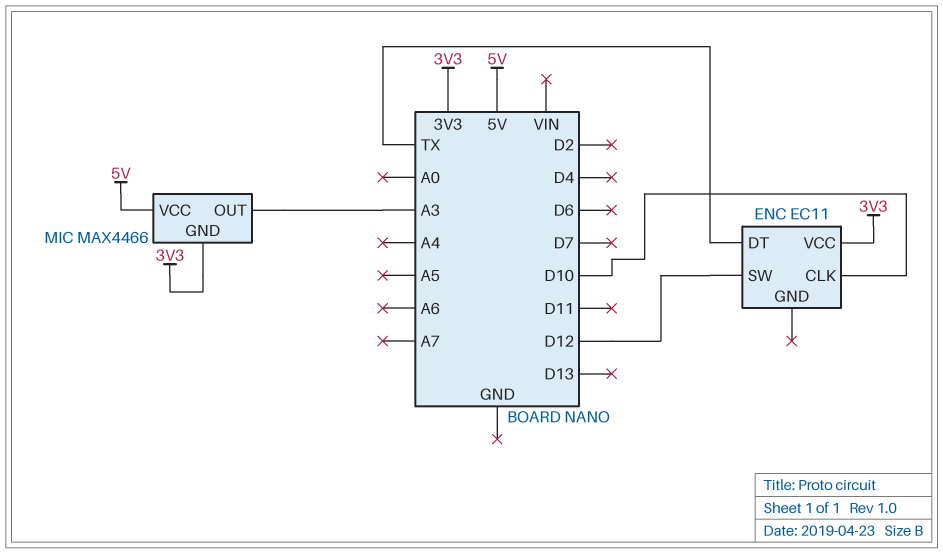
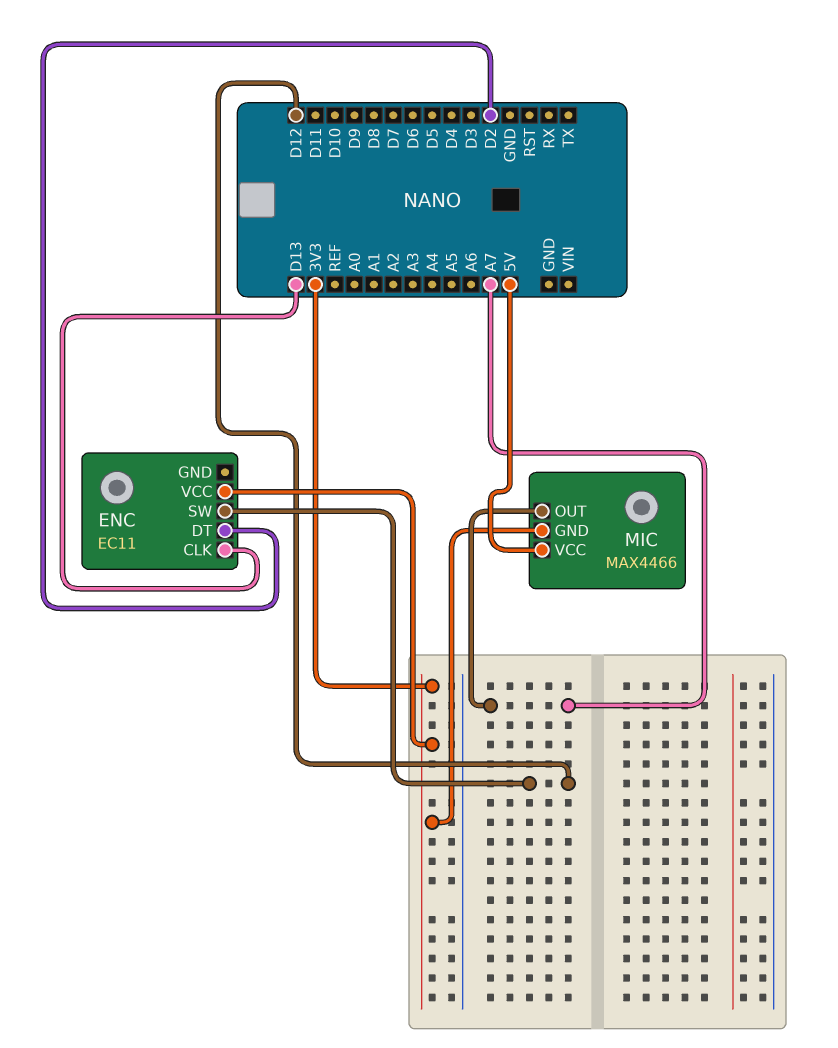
ENC pin CLK: D10 -> D13
ENC pin DT: TX -> D2
MIC pin OUT: A3 -> A7

